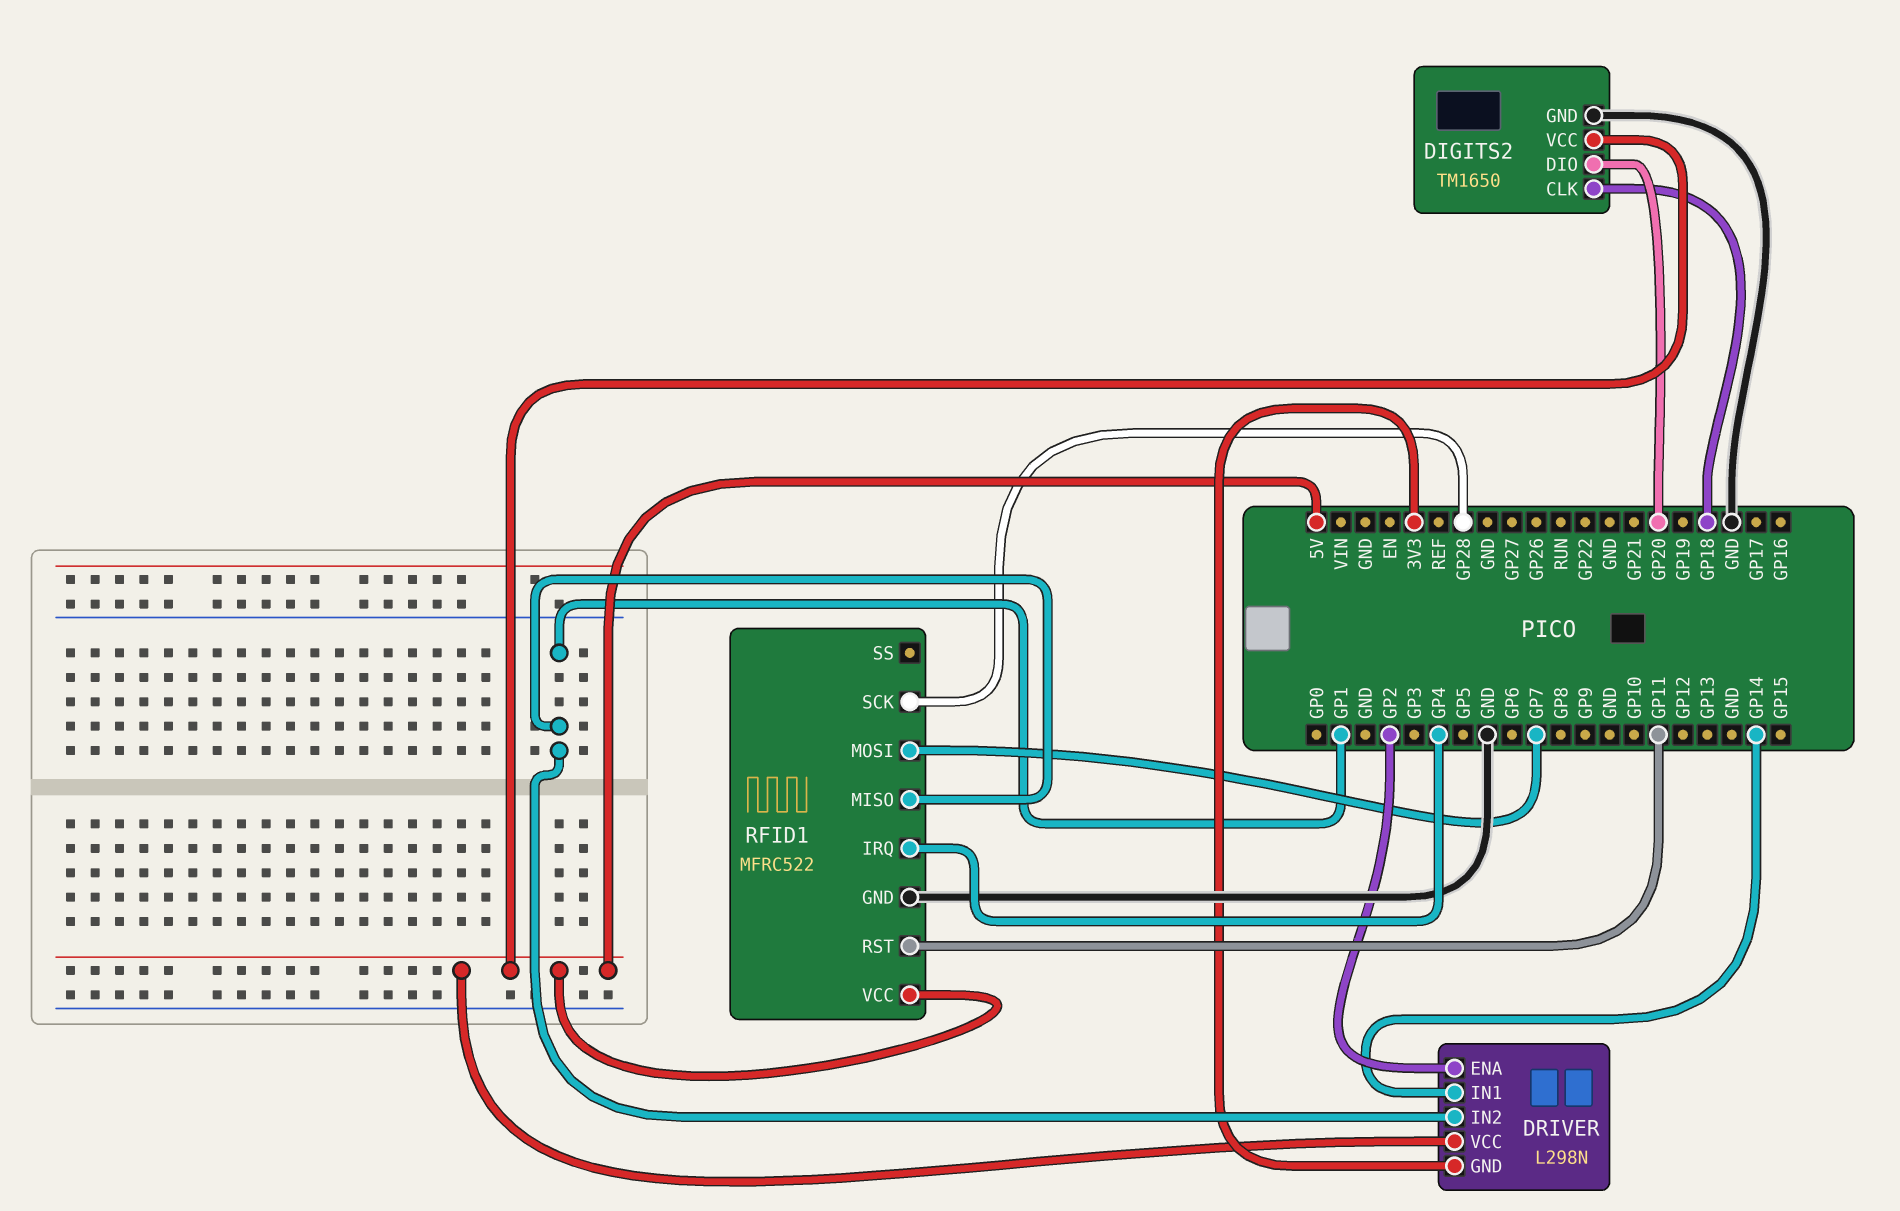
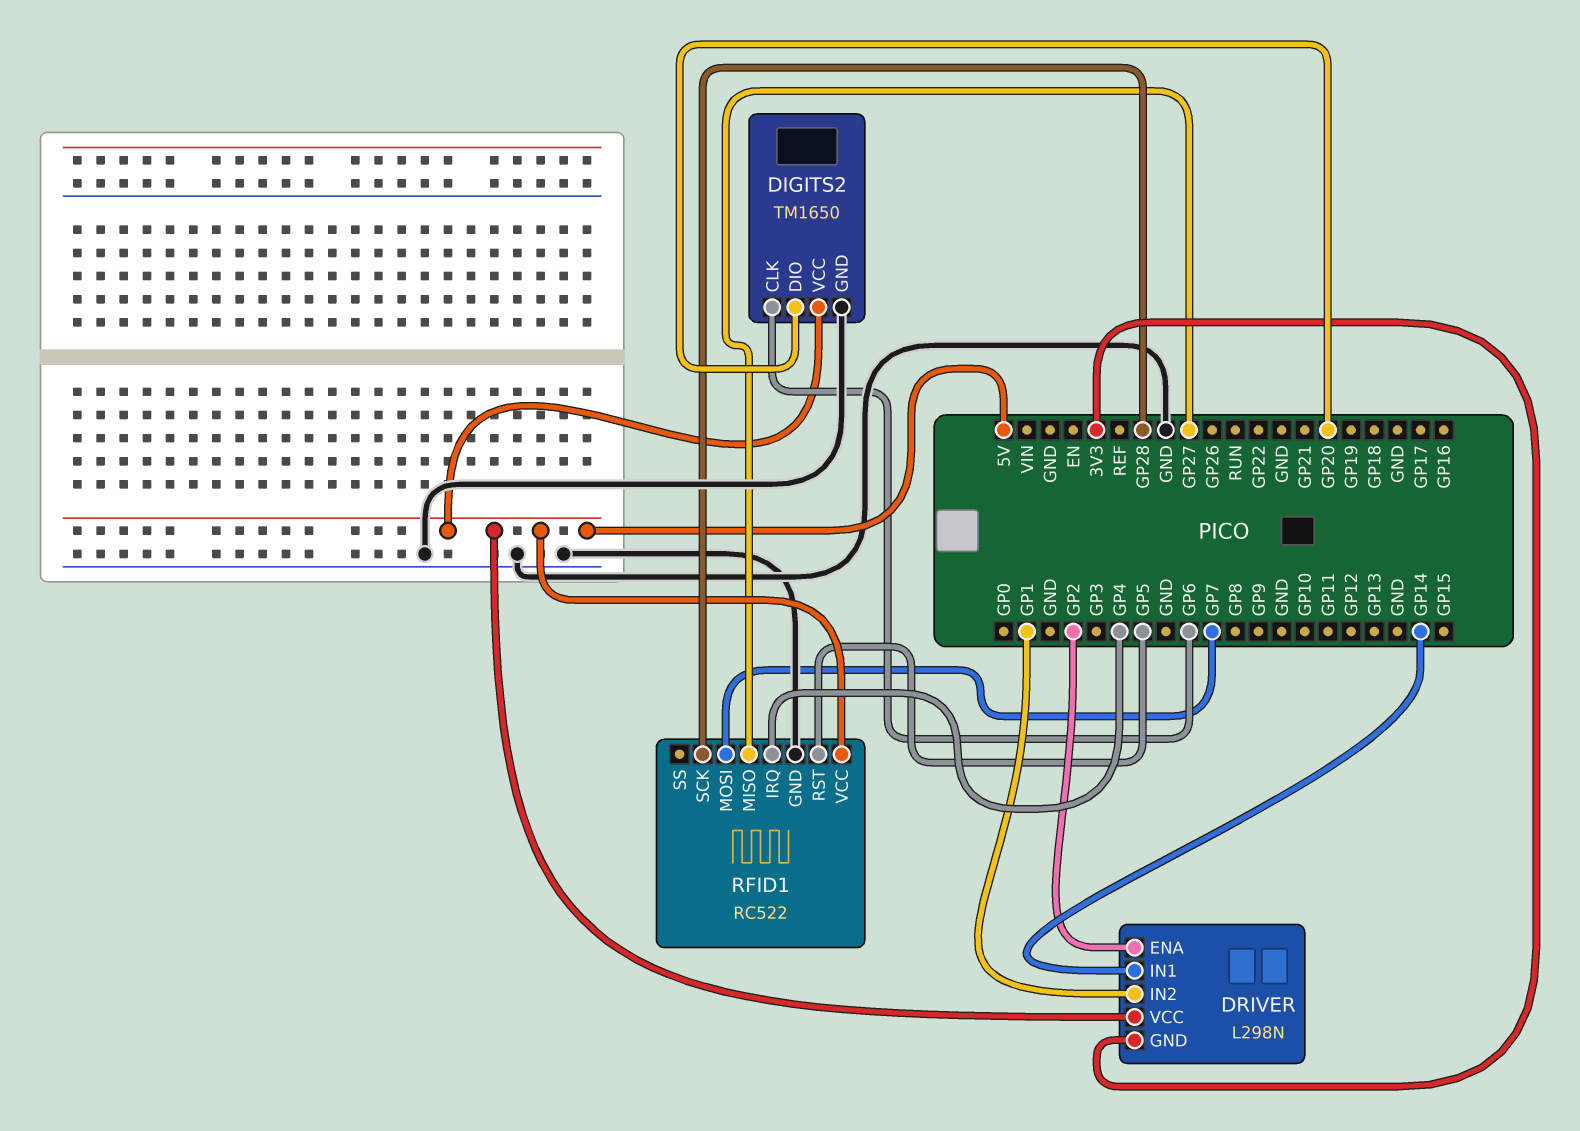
DIGITS2 pin CLK: GP18 -> GP6
RFID1: MFRC522 -> RC522
RFID1 pin MISO: GP1 -> GP27
RFID1 pin RST: GP11 -> GP5

